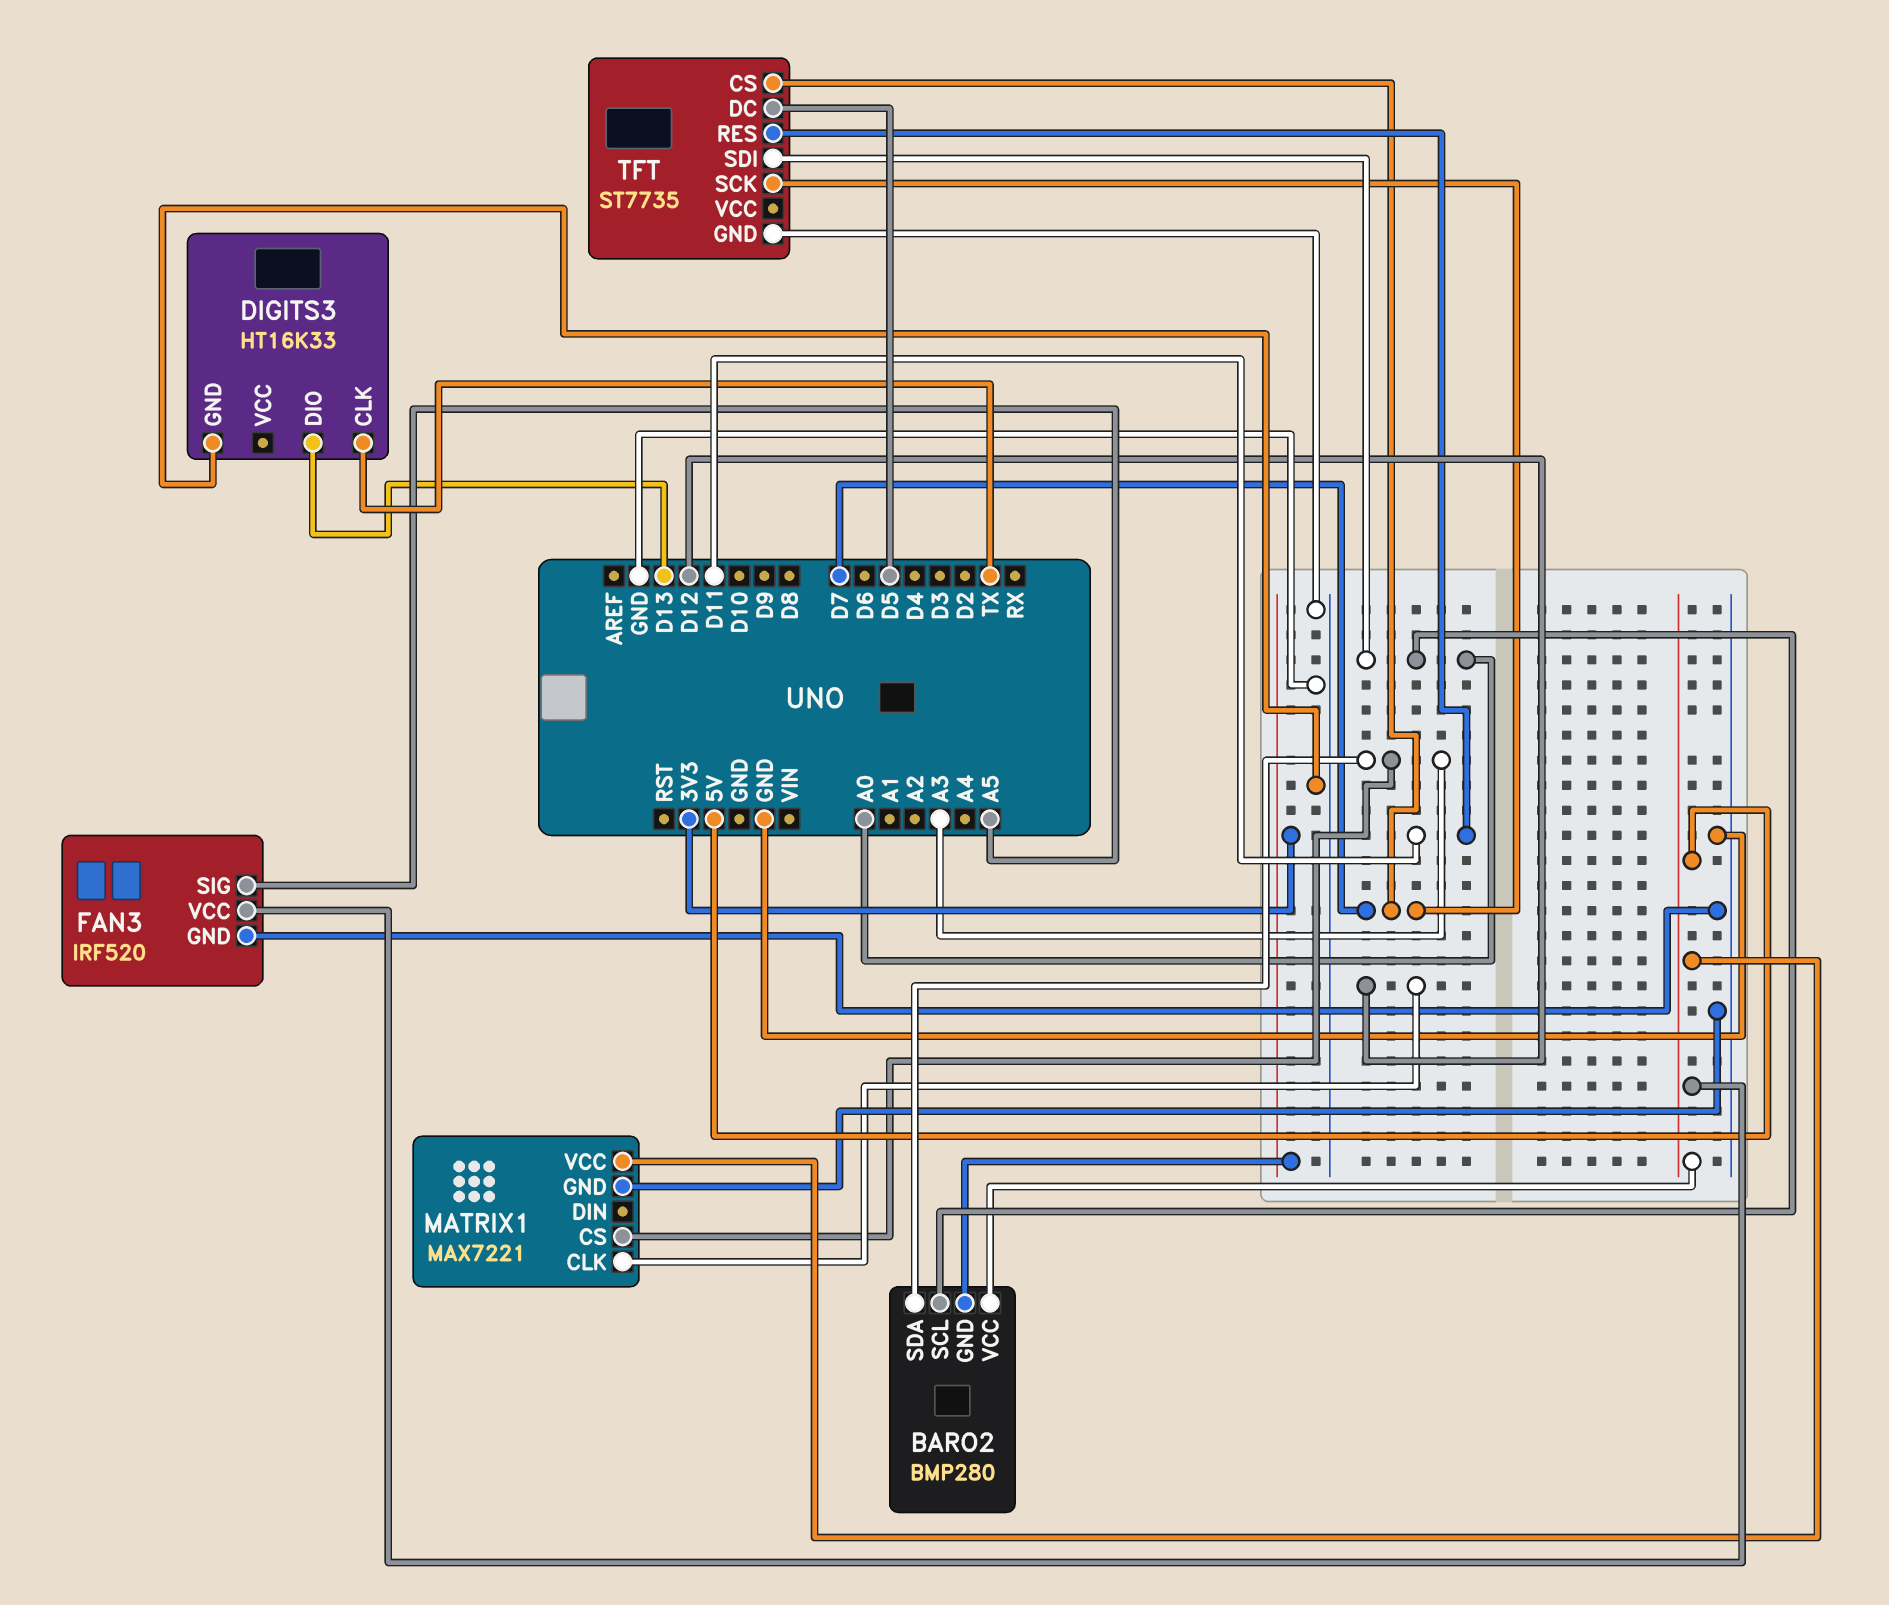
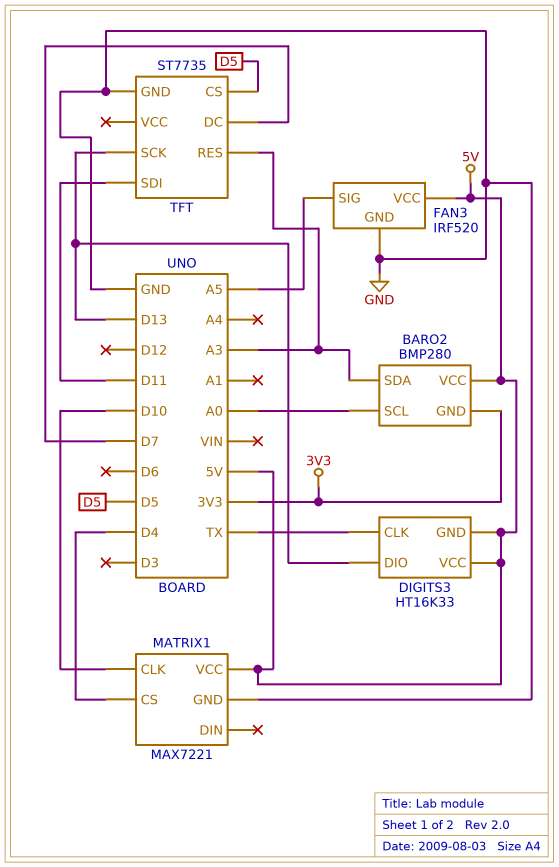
DIGITS3 pin GND: GND -> 5V
DIGITS3 pin VCC: none -> 5V
MATRIX1 pin CLK: D12 -> D10
MATRIX1 pin CS: A3 -> D4
TFT pin CS: D7 -> D5
TFT pin DC: D5 -> D7
TFT pin RES: D11 -> A3
TFT pin SCK: D7 -> D13
TFT pin SDI: A0 -> D11

